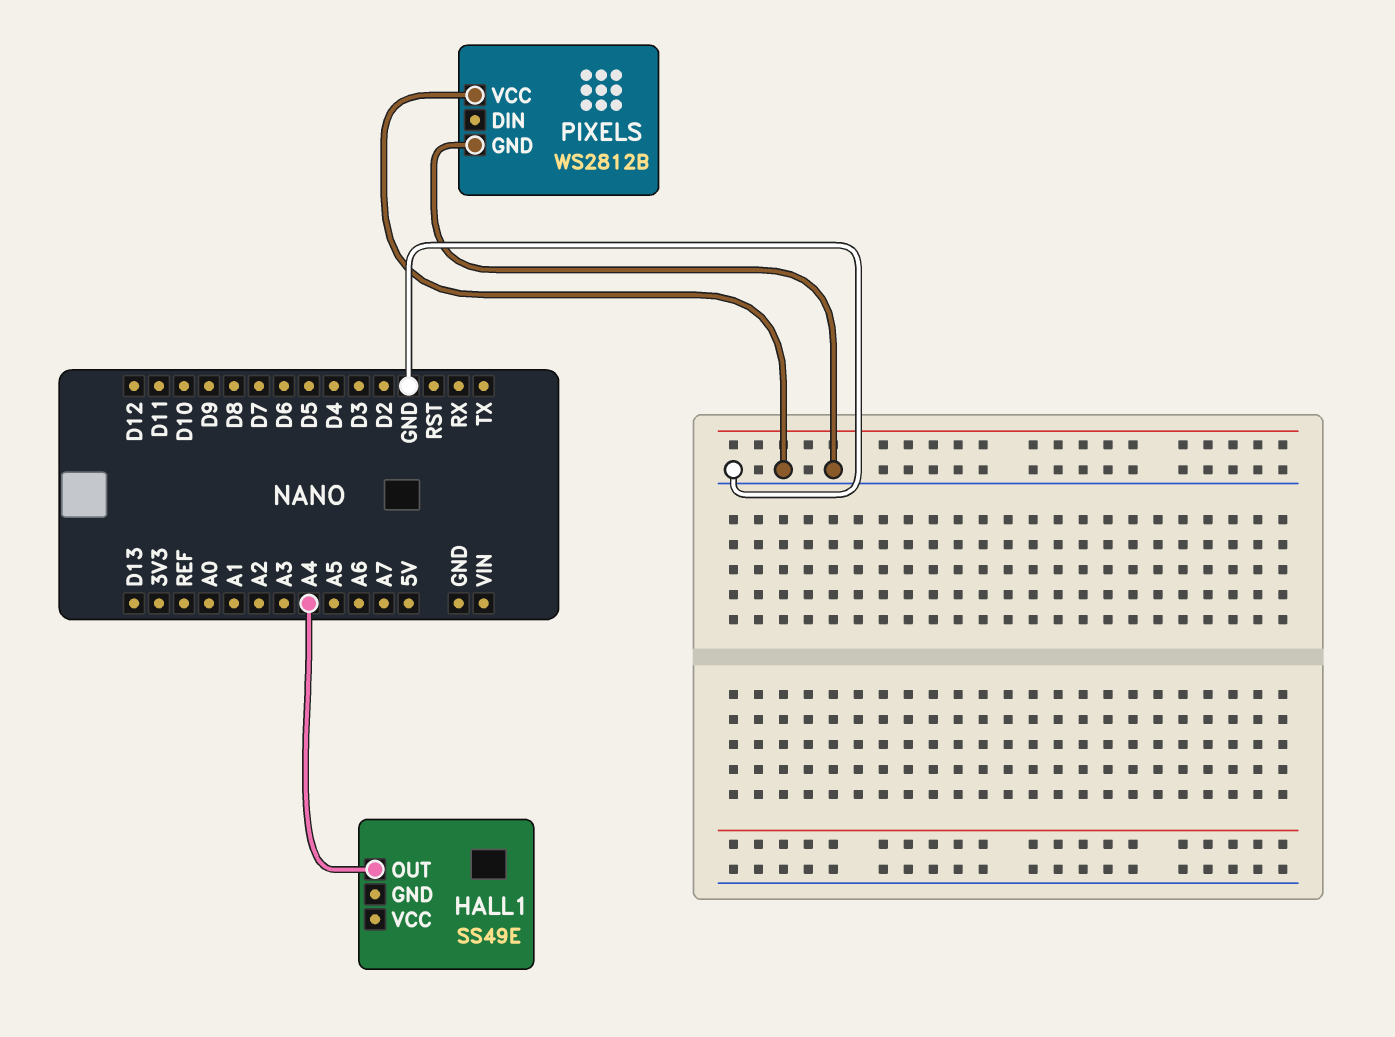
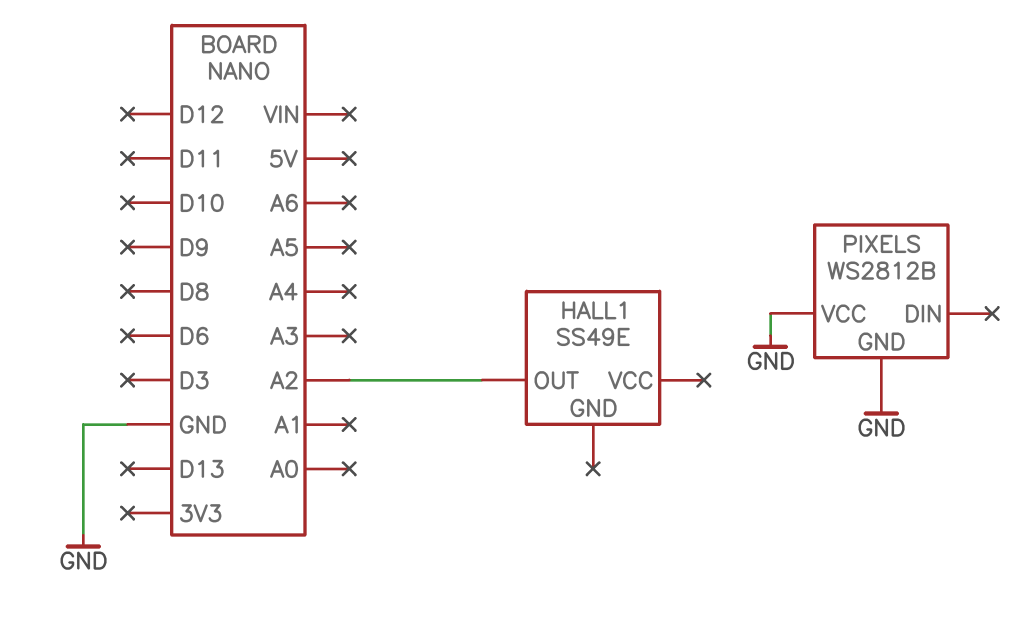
HALL1 pin OUT: A4 -> A2

